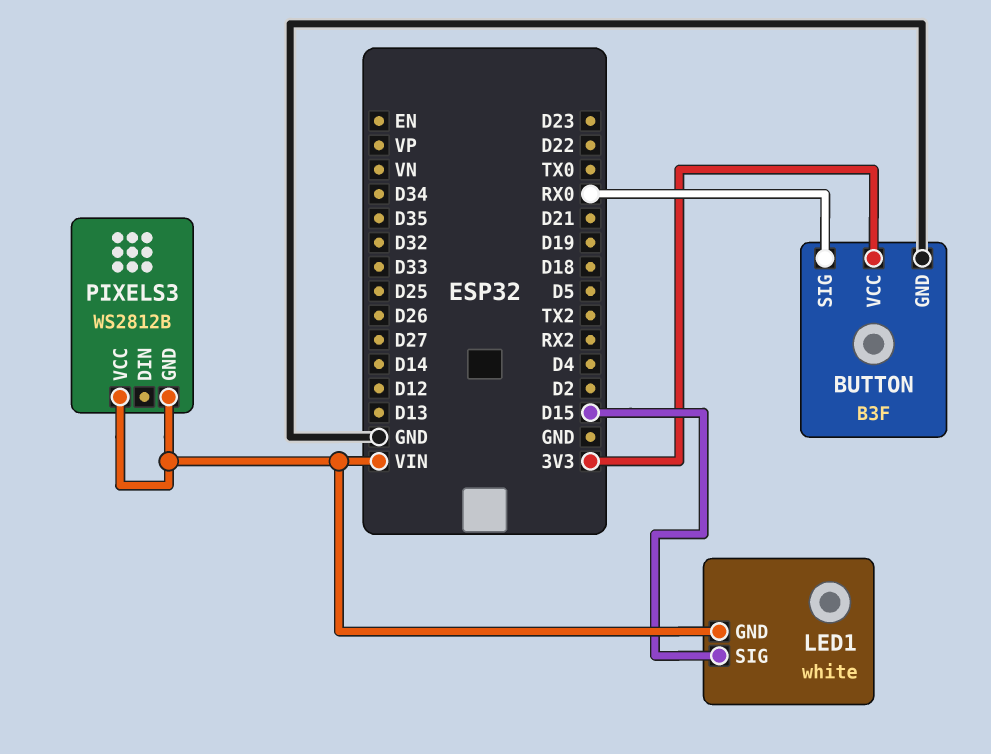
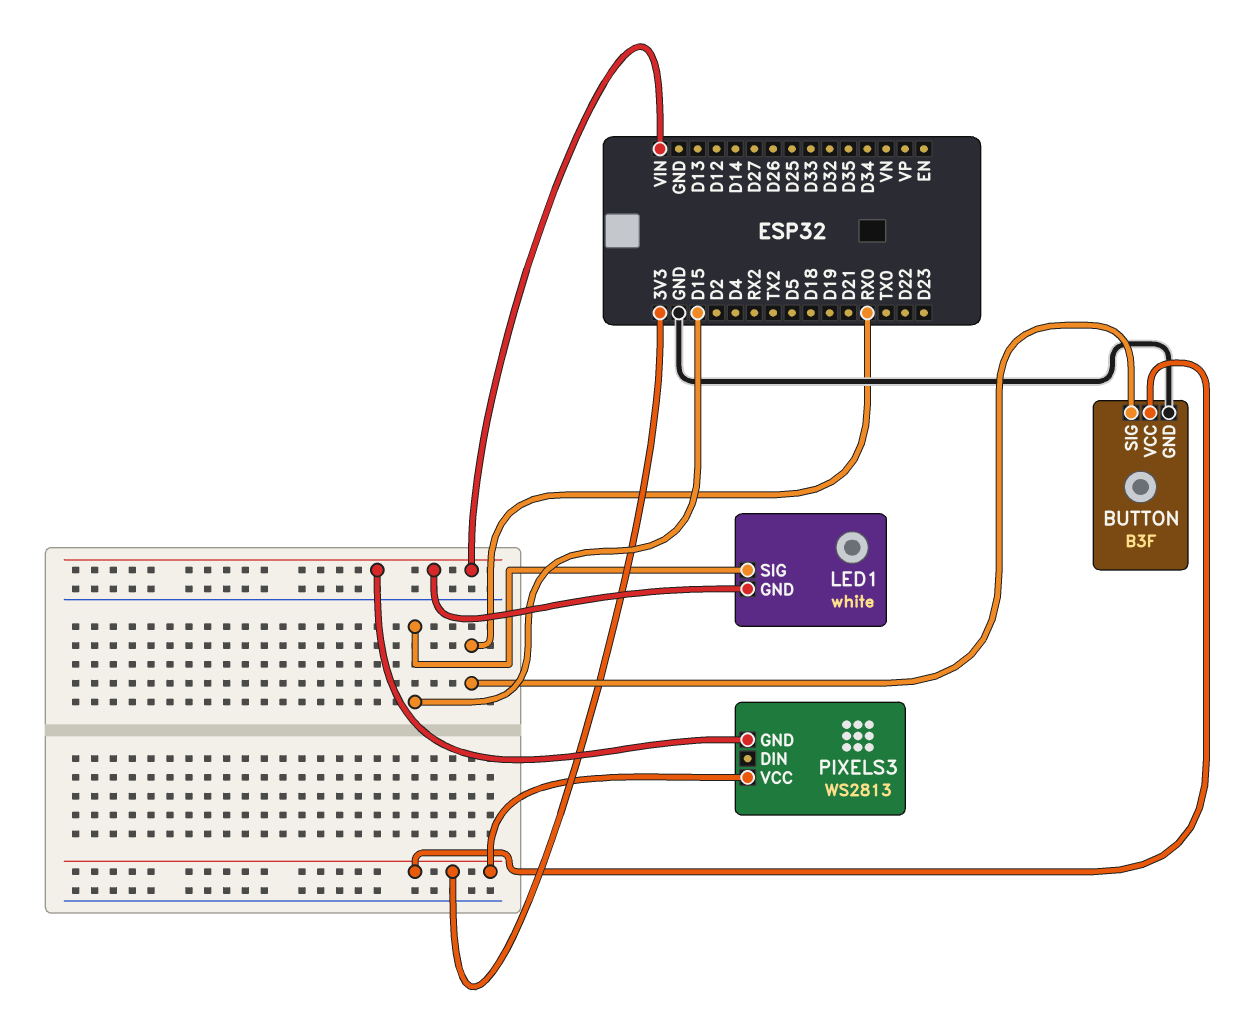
PIXELS3: WS2812B -> WS2813
PIXELS3 pin VCC: VIN -> 3V3

